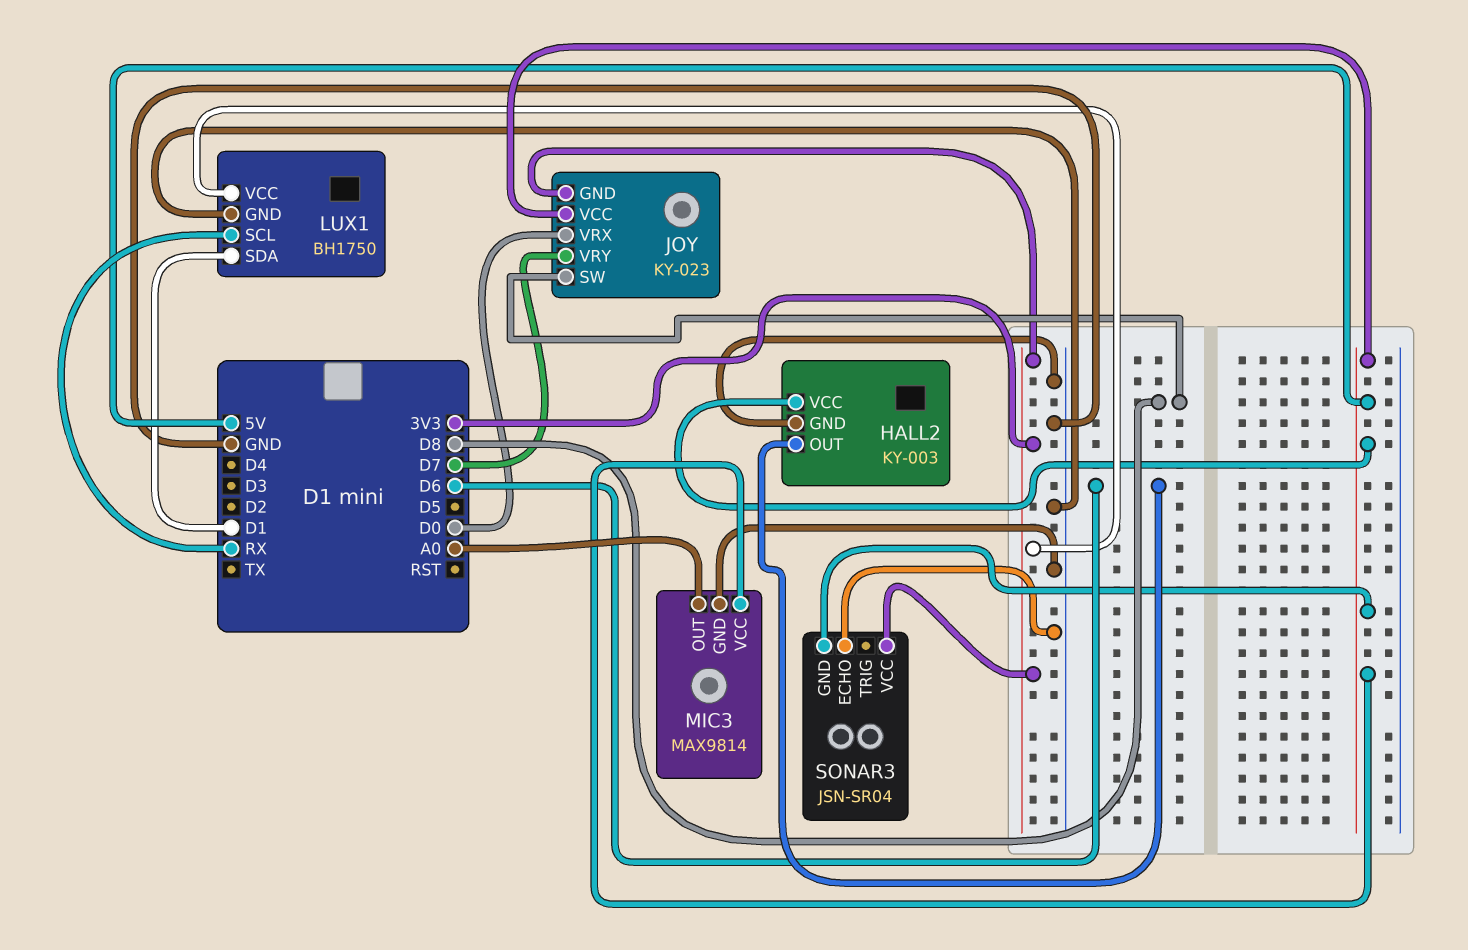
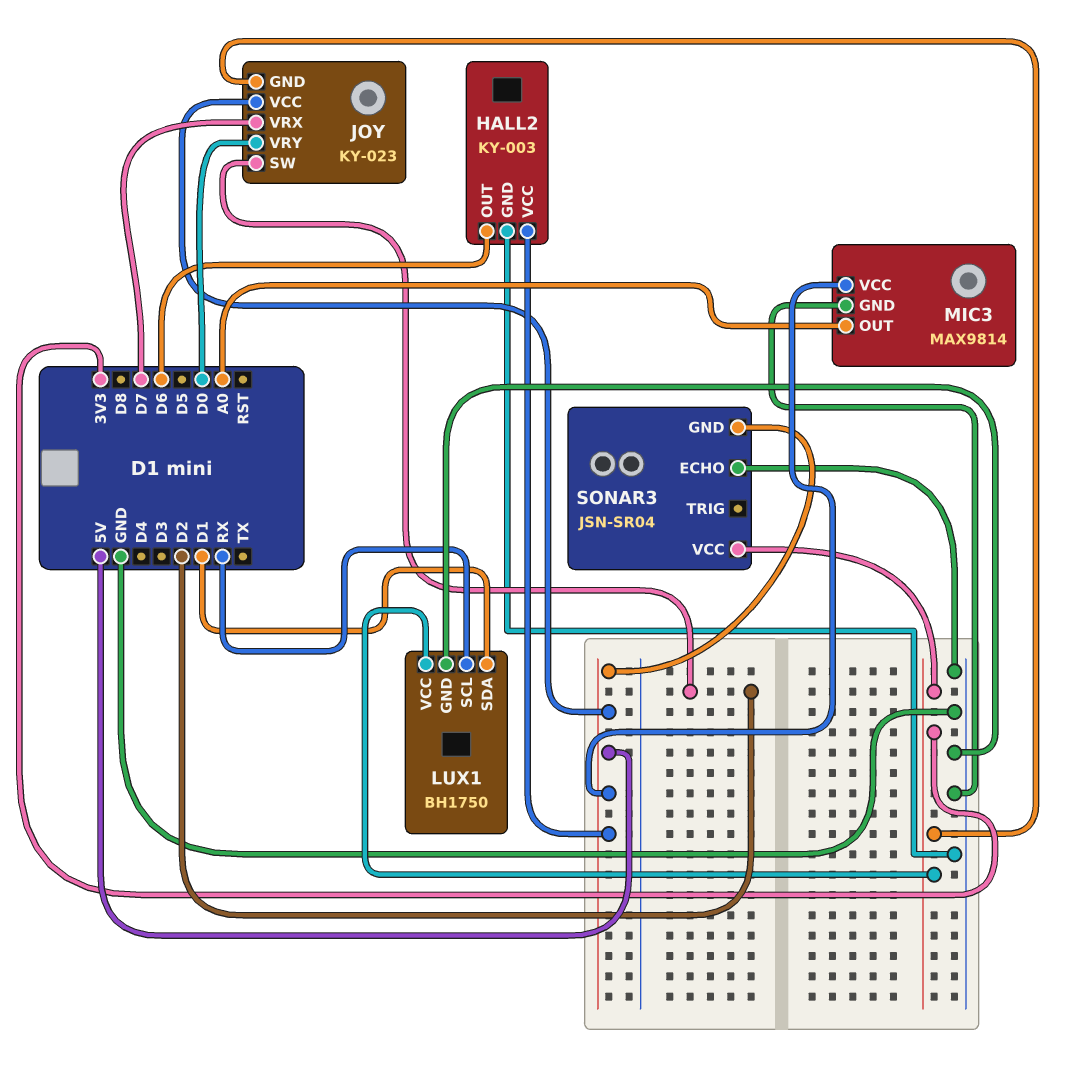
JOY pin SW: D8 -> D2
JOY pin VRX: D0 -> D7
JOY pin VRY: D7 -> D0

